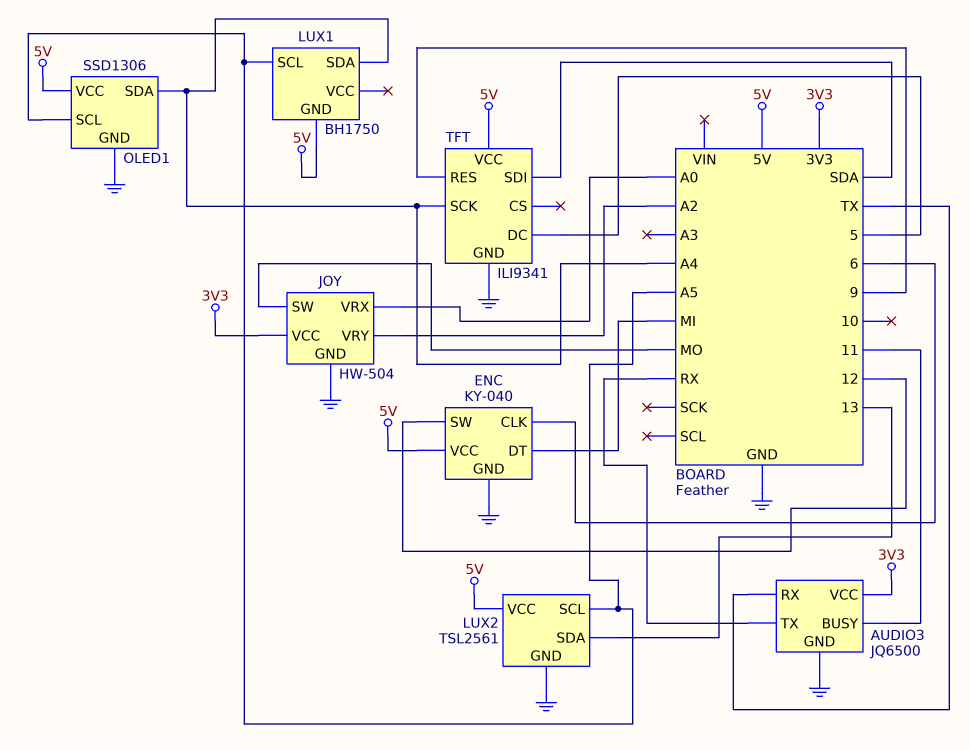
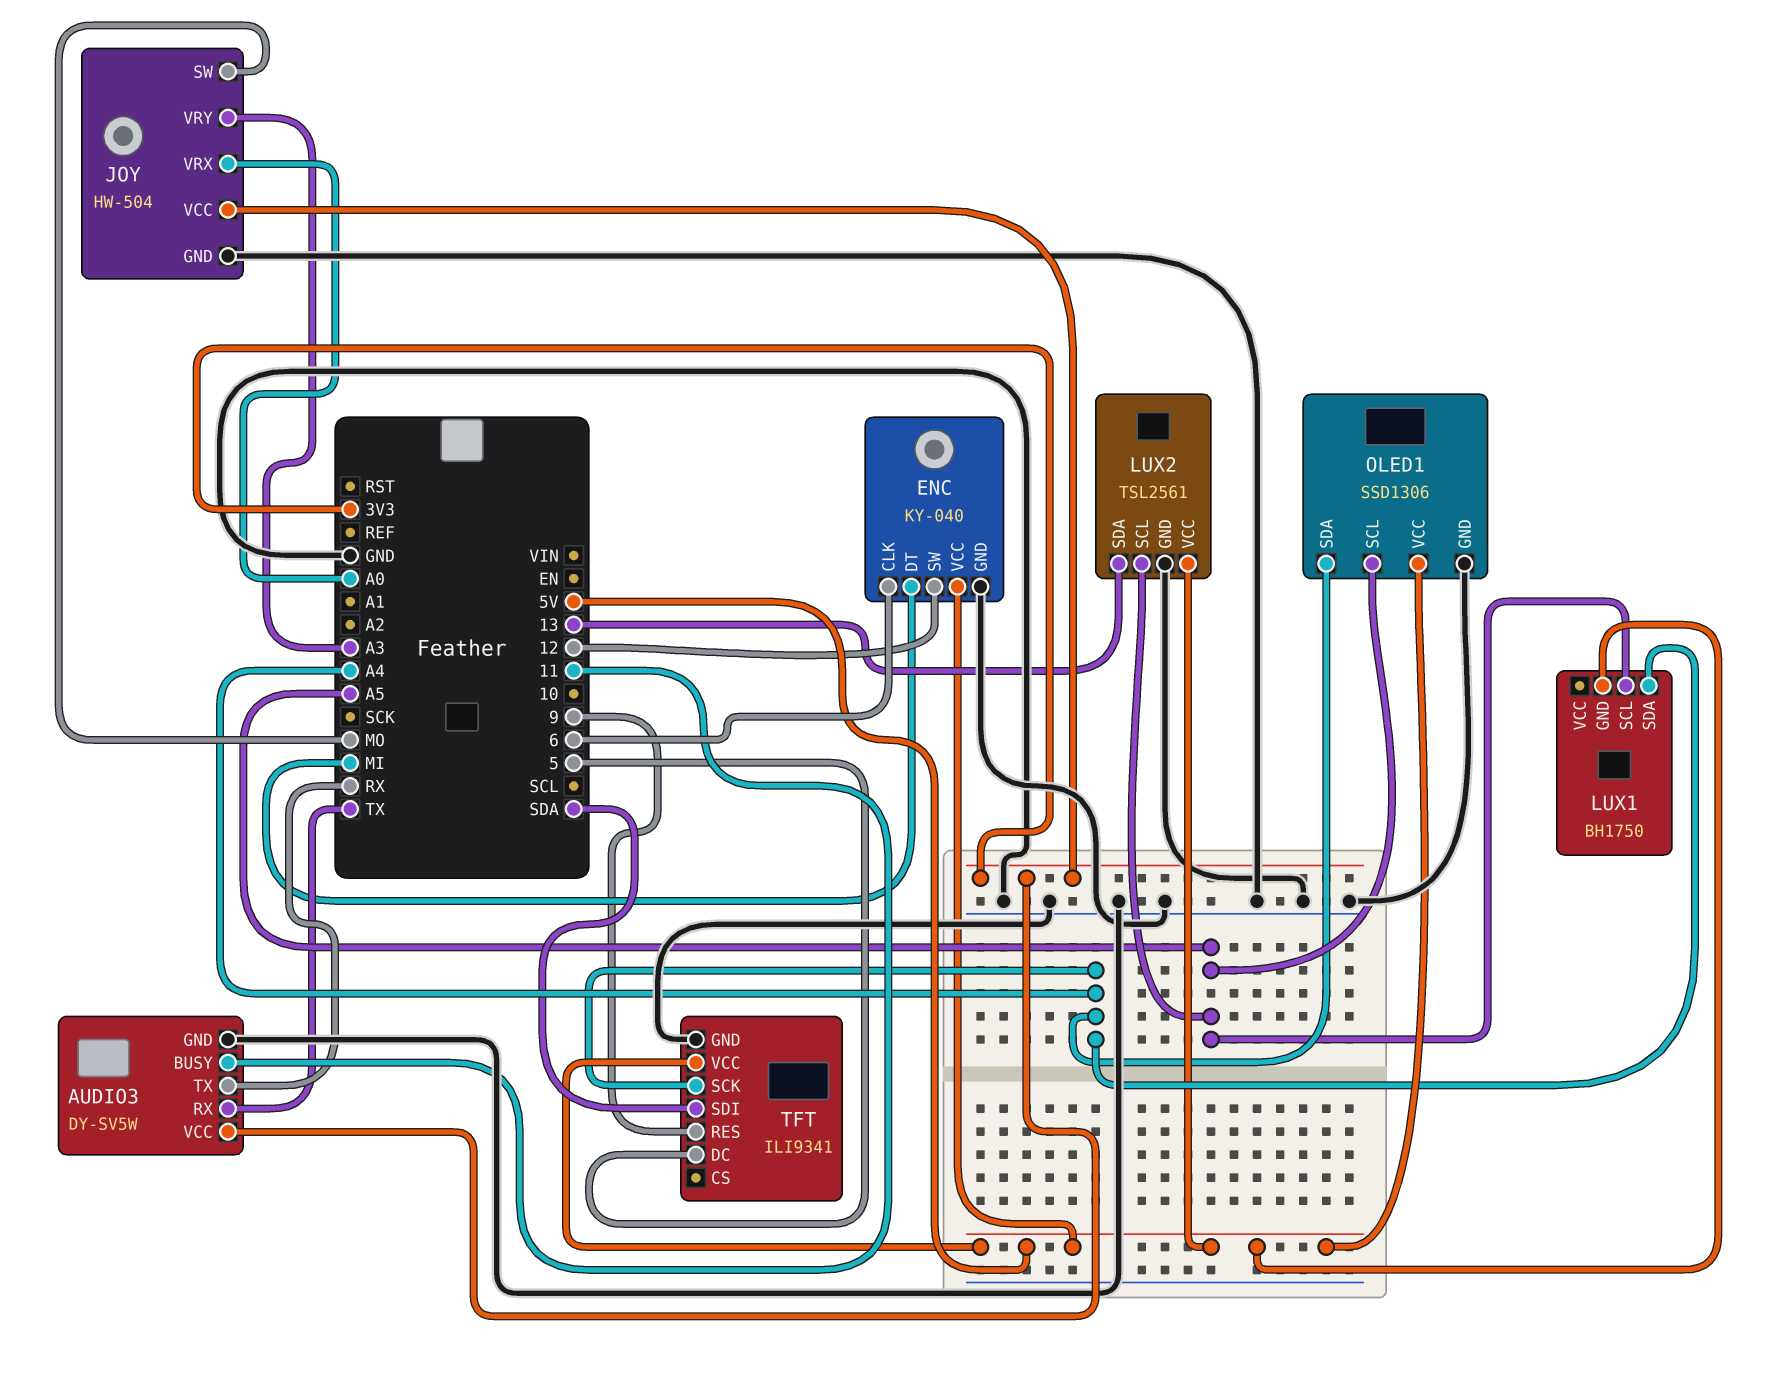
AUDIO3: JQ6500 -> DY-SV5W
JOY pin VRY: A2 -> A3

